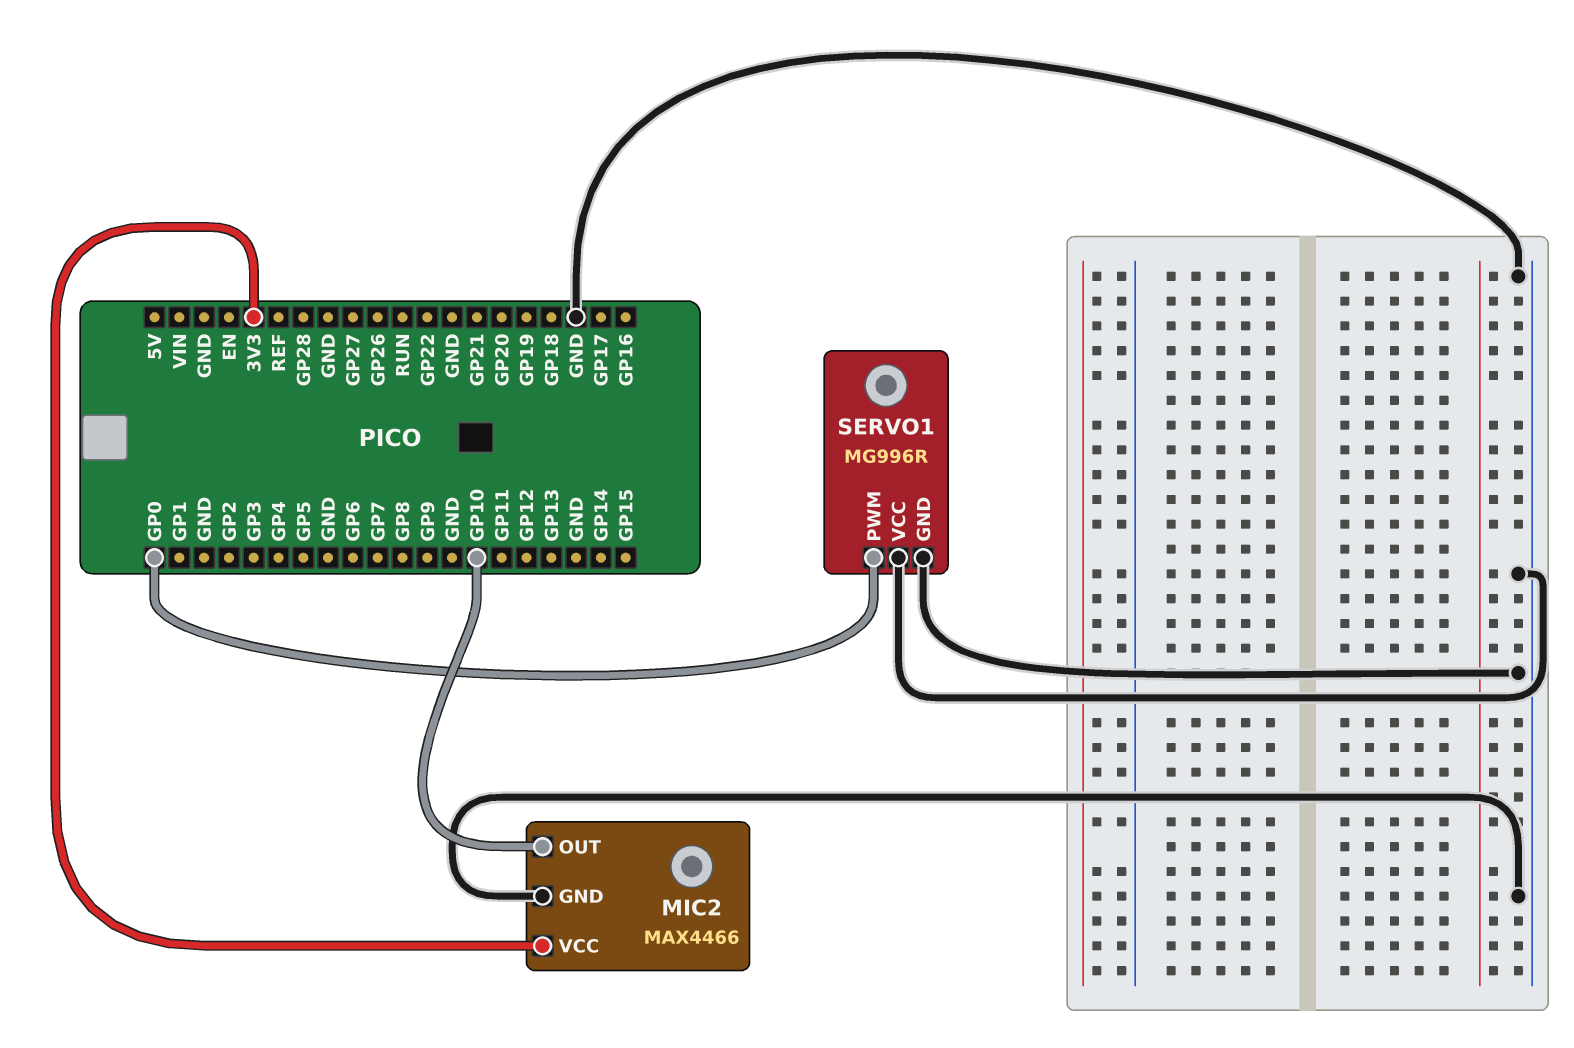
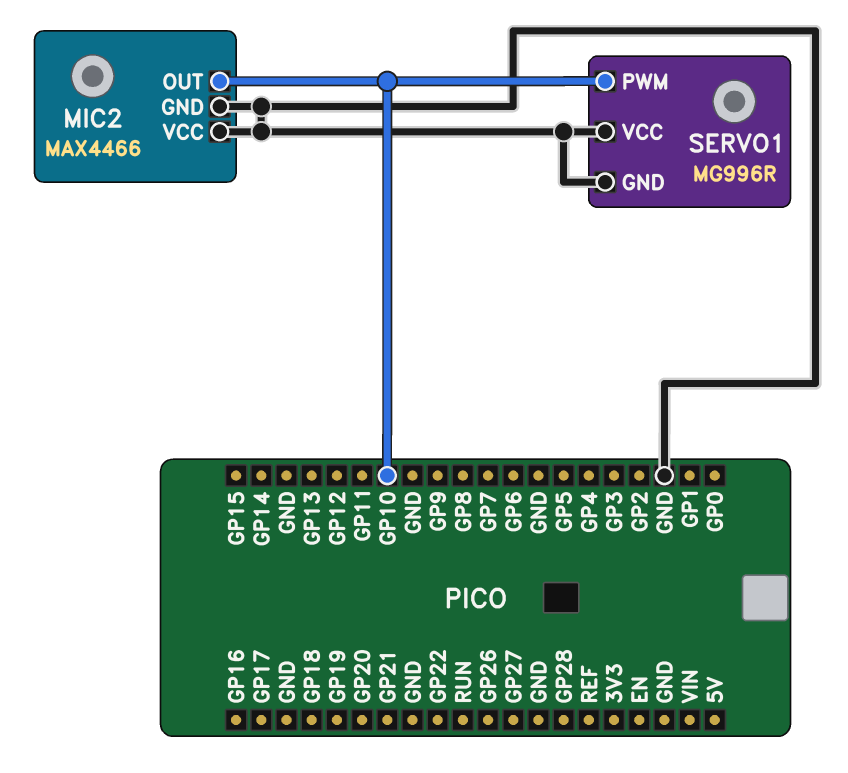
MIC2 pin VCC: 3V3 -> GND
SERVO1 pin PWM: GP0 -> GP10

